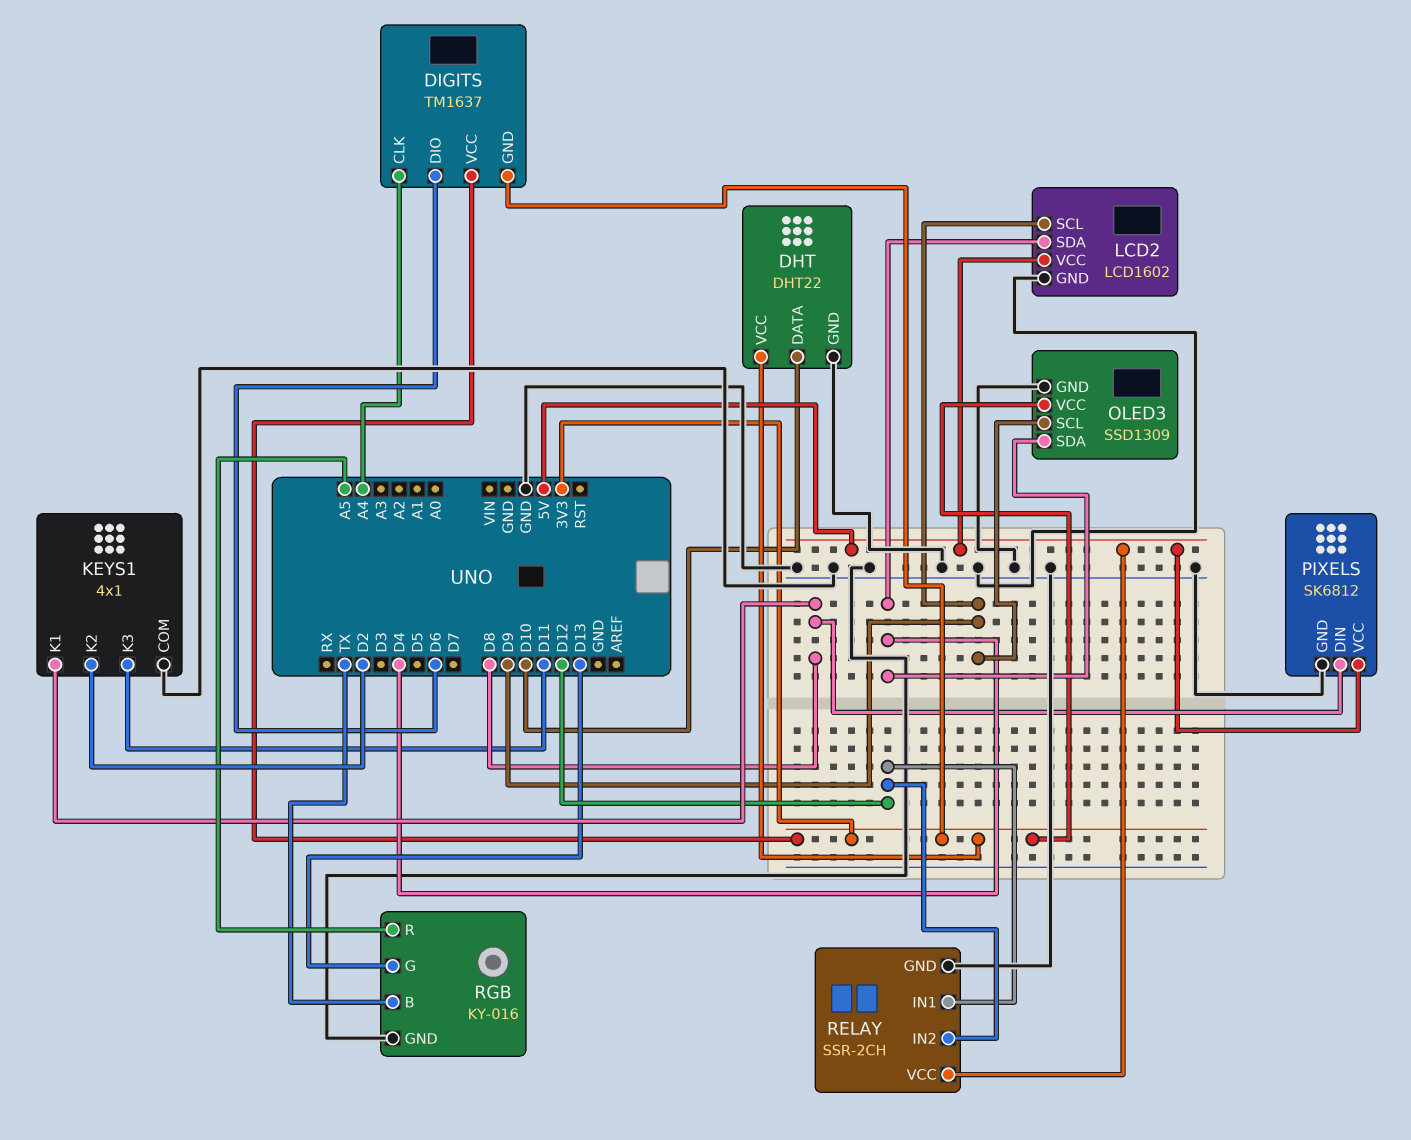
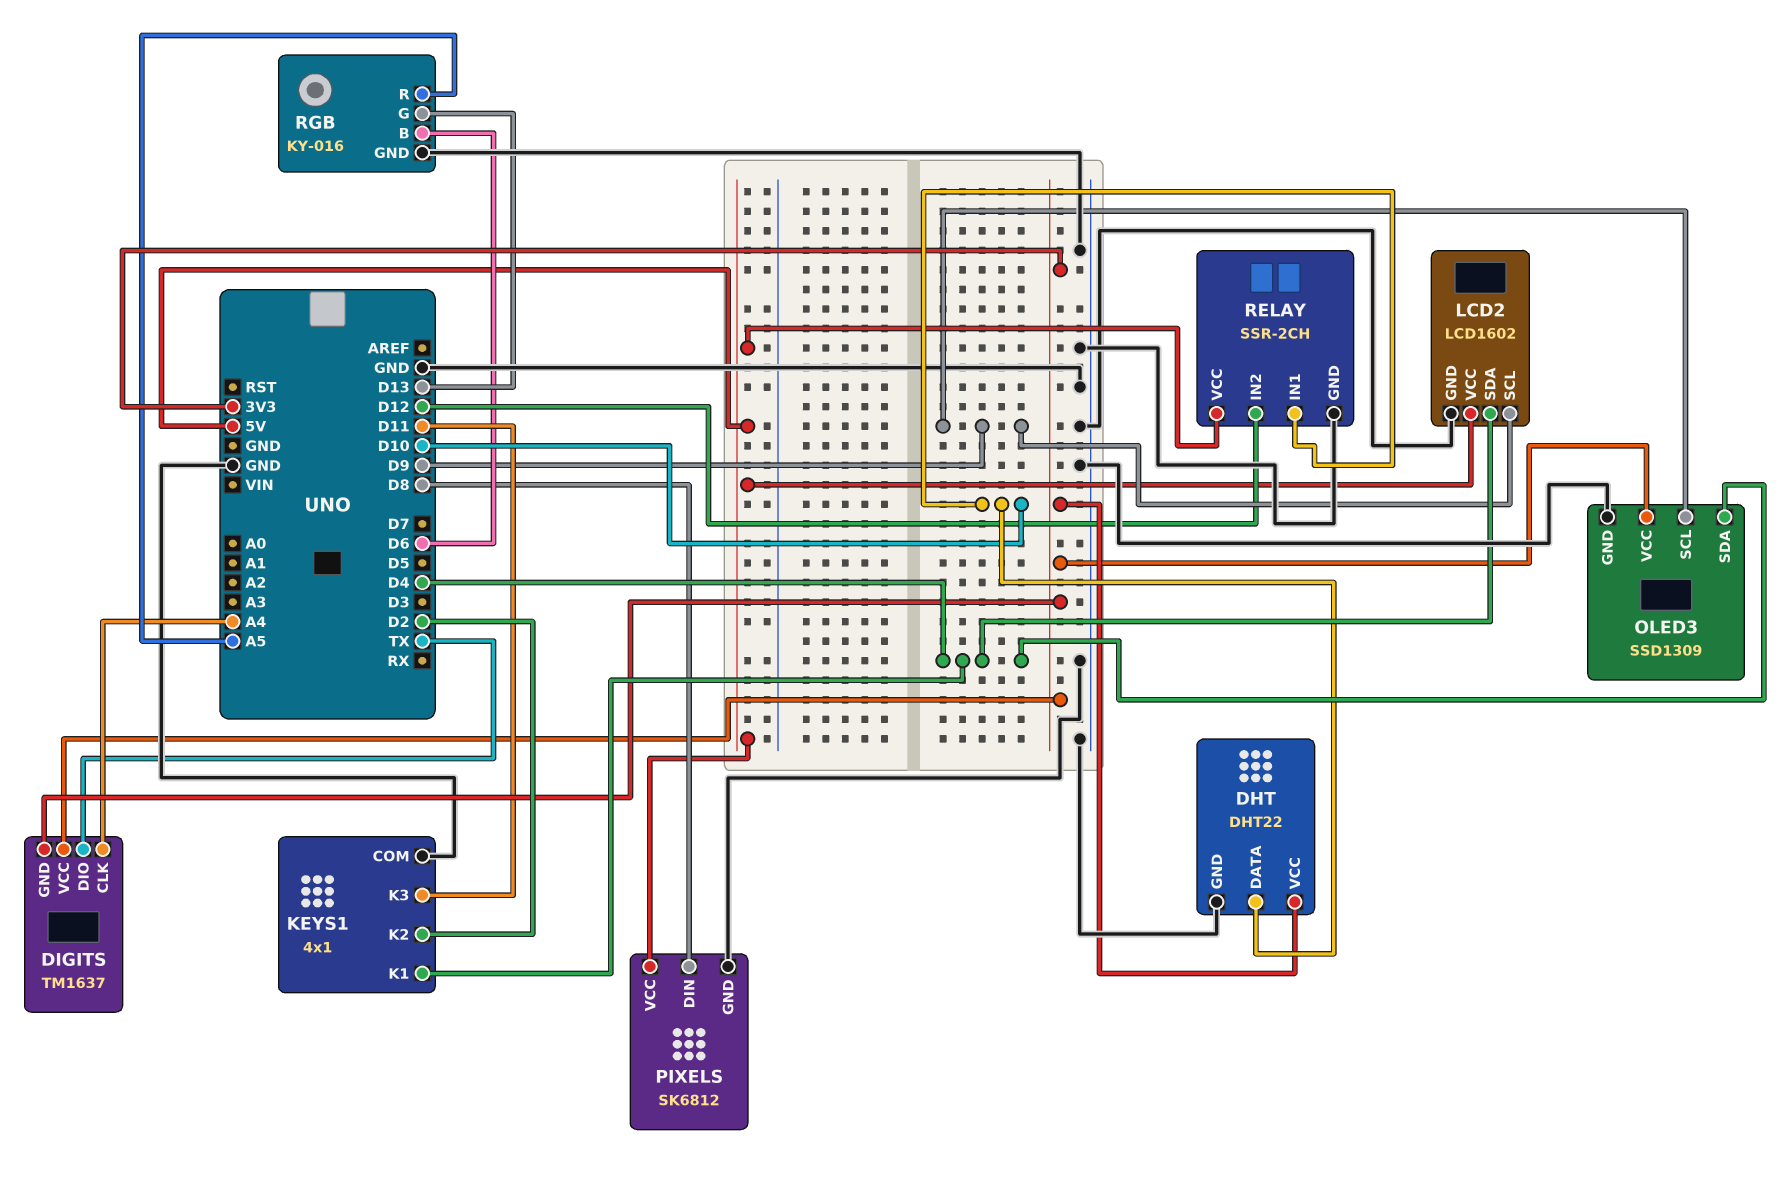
DIGITS pin DIO: D6 -> TX
KEYS1 pin K1: D8 -> D4
RELAY pin IN1: D12 -> D10
RGB pin B: TX -> D6

